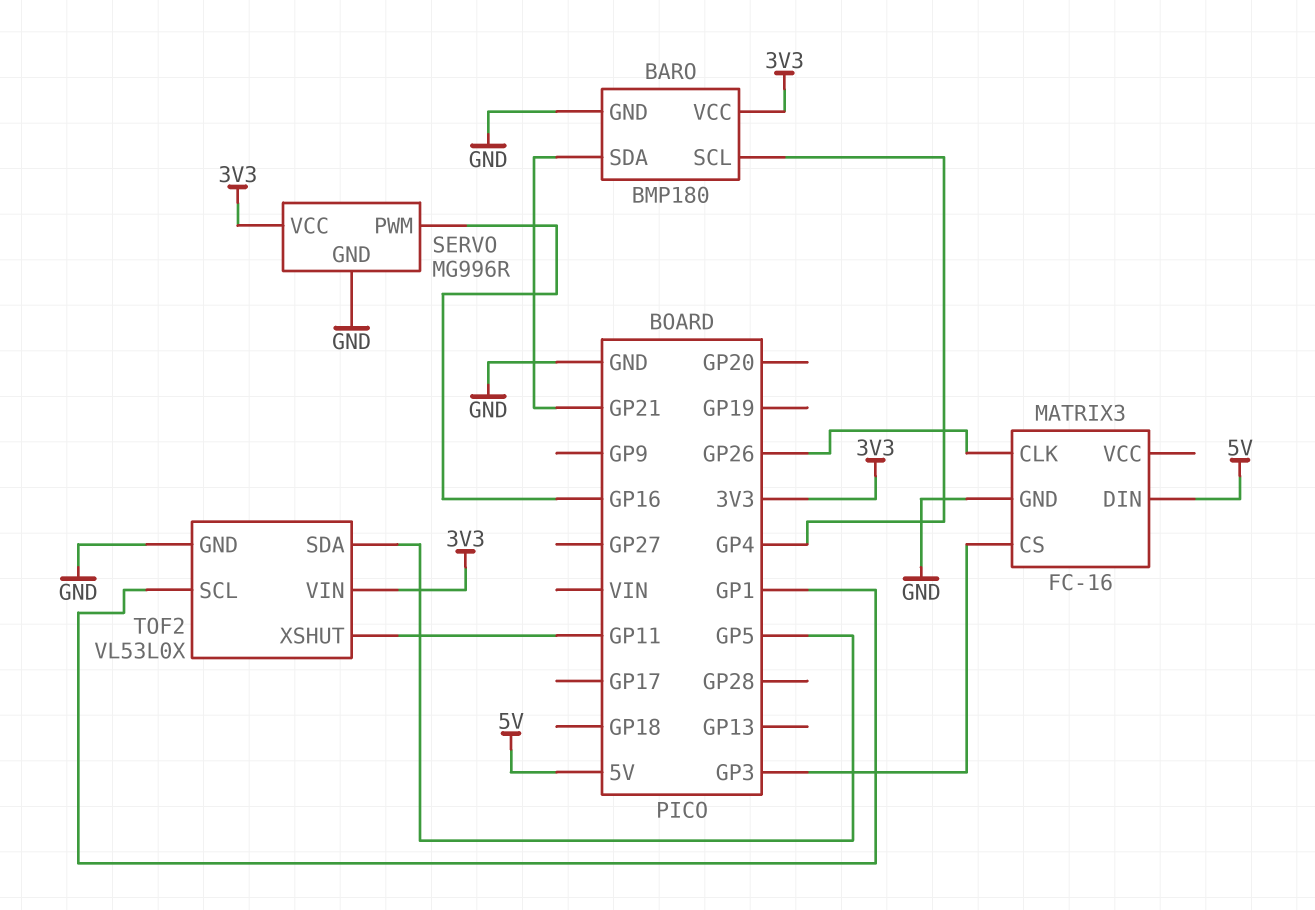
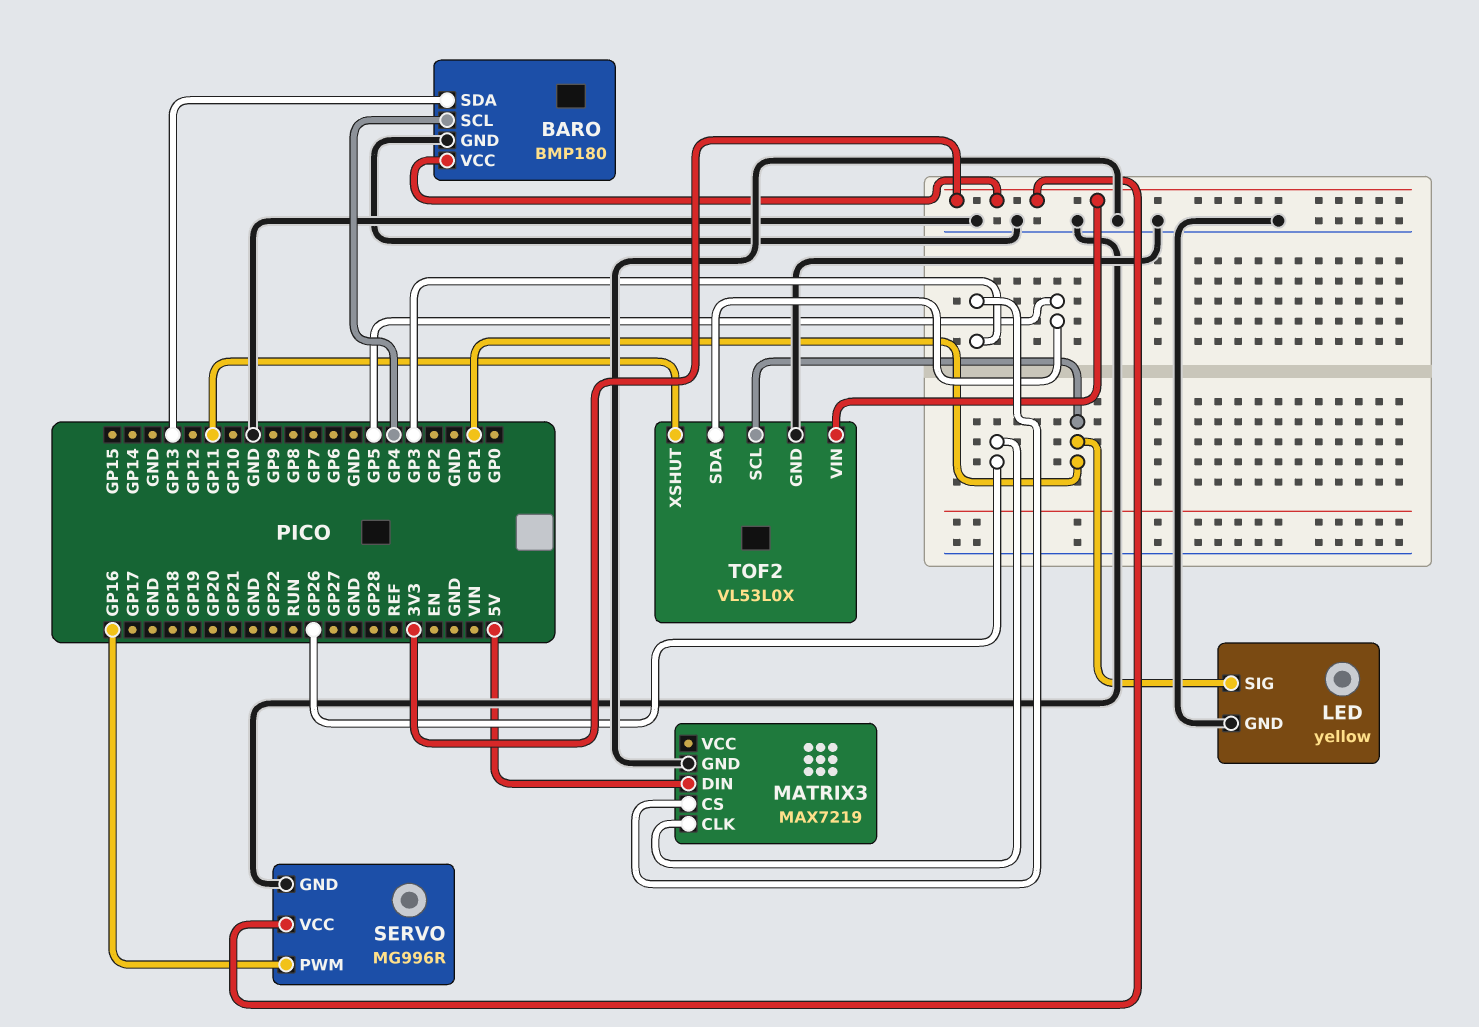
BARO pin SDA: GP21 -> GP13
LED: none -> yellow
LED pin GND: none -> GND
LED pin SIG: none -> GP1
MATRIX3: FC-16 -> MAX7219

